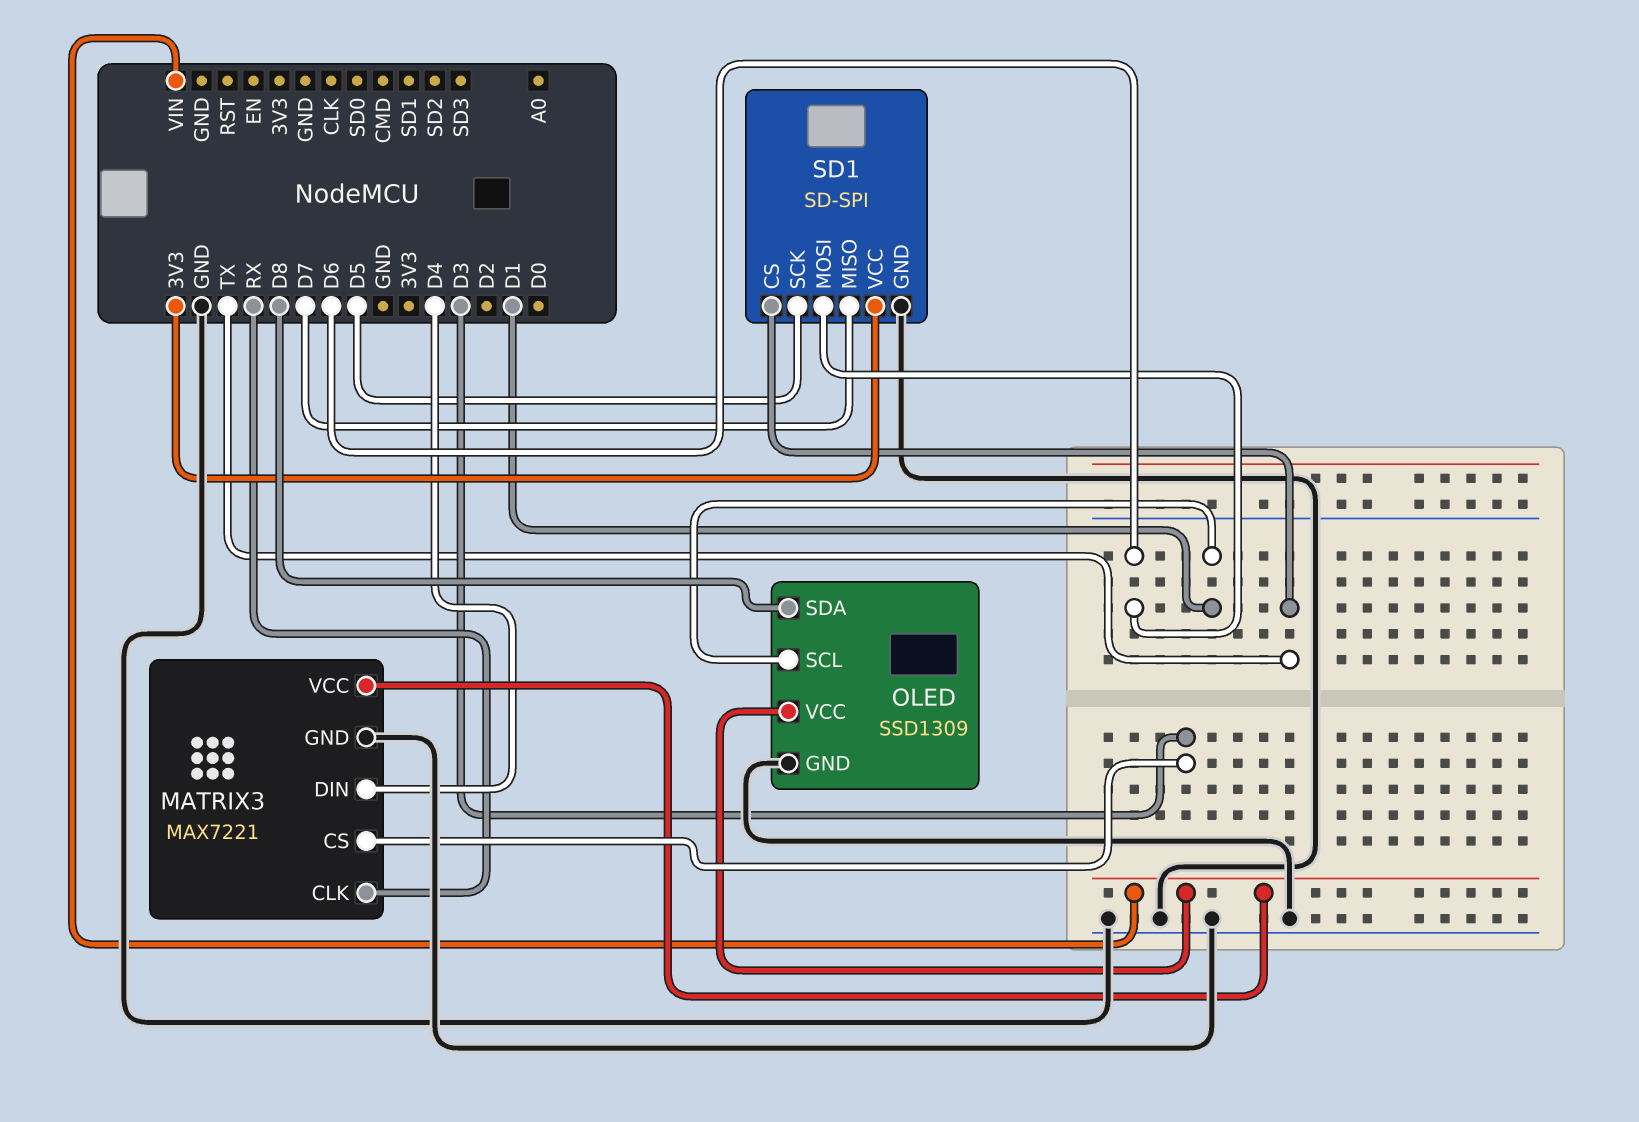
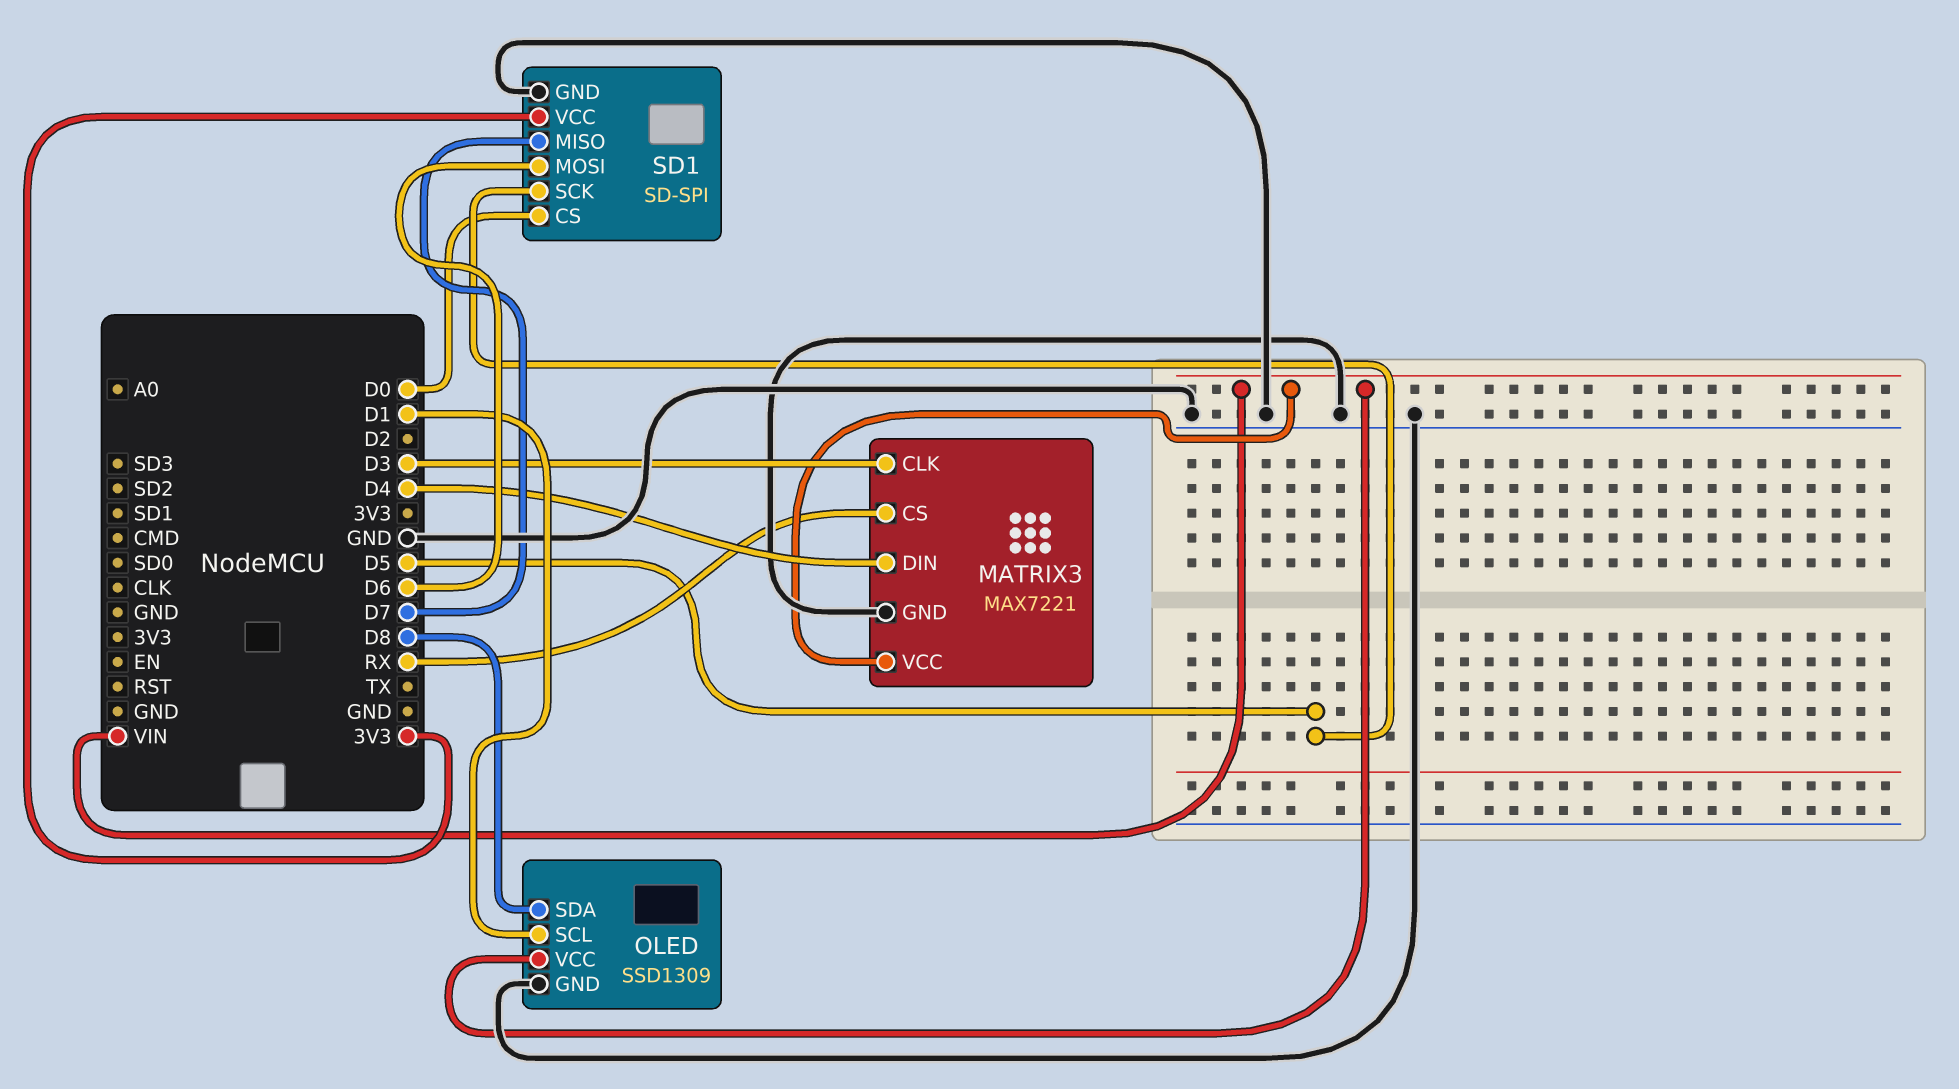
MATRIX3 pin CLK: RX -> D3
MATRIX3 pin CS: D3 -> RX
SD1 pin CS: TX -> D0

